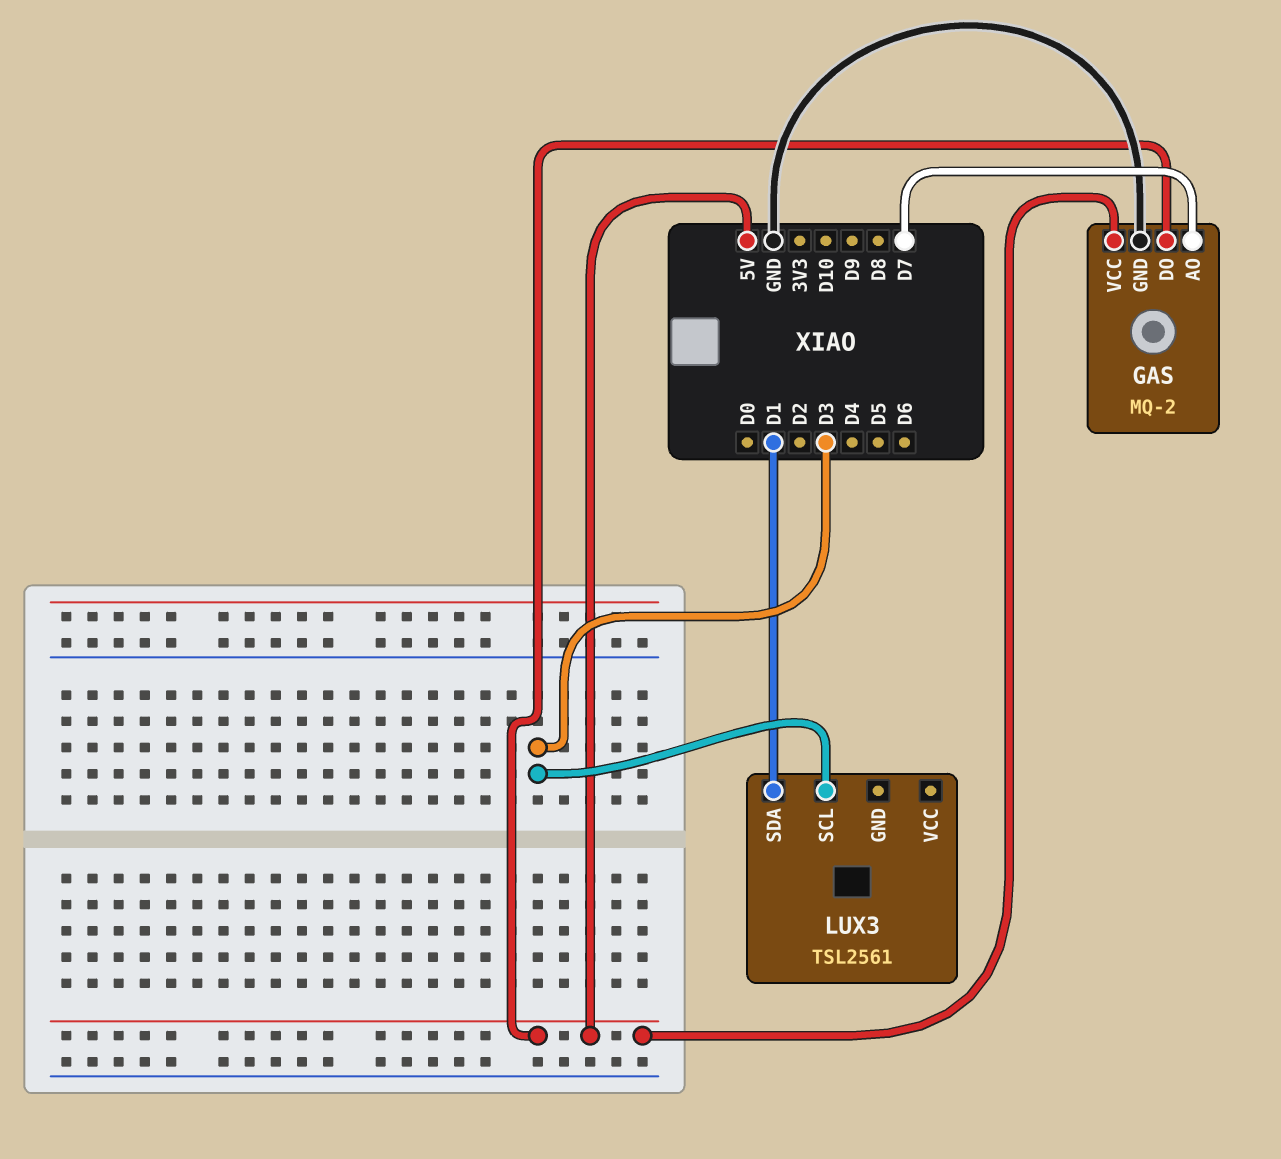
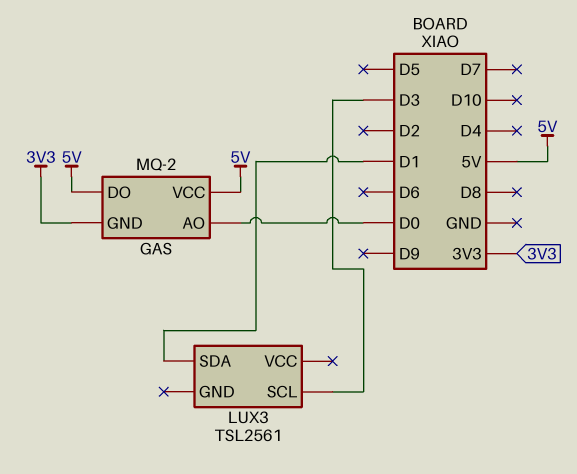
GAS pin AO: D7 -> D0
GAS pin GND: GND -> 3V3

